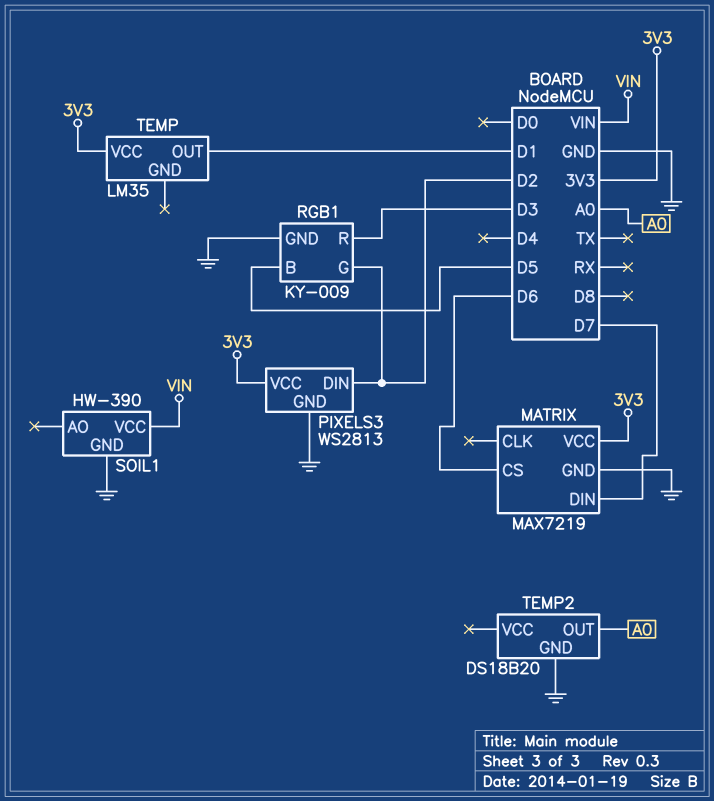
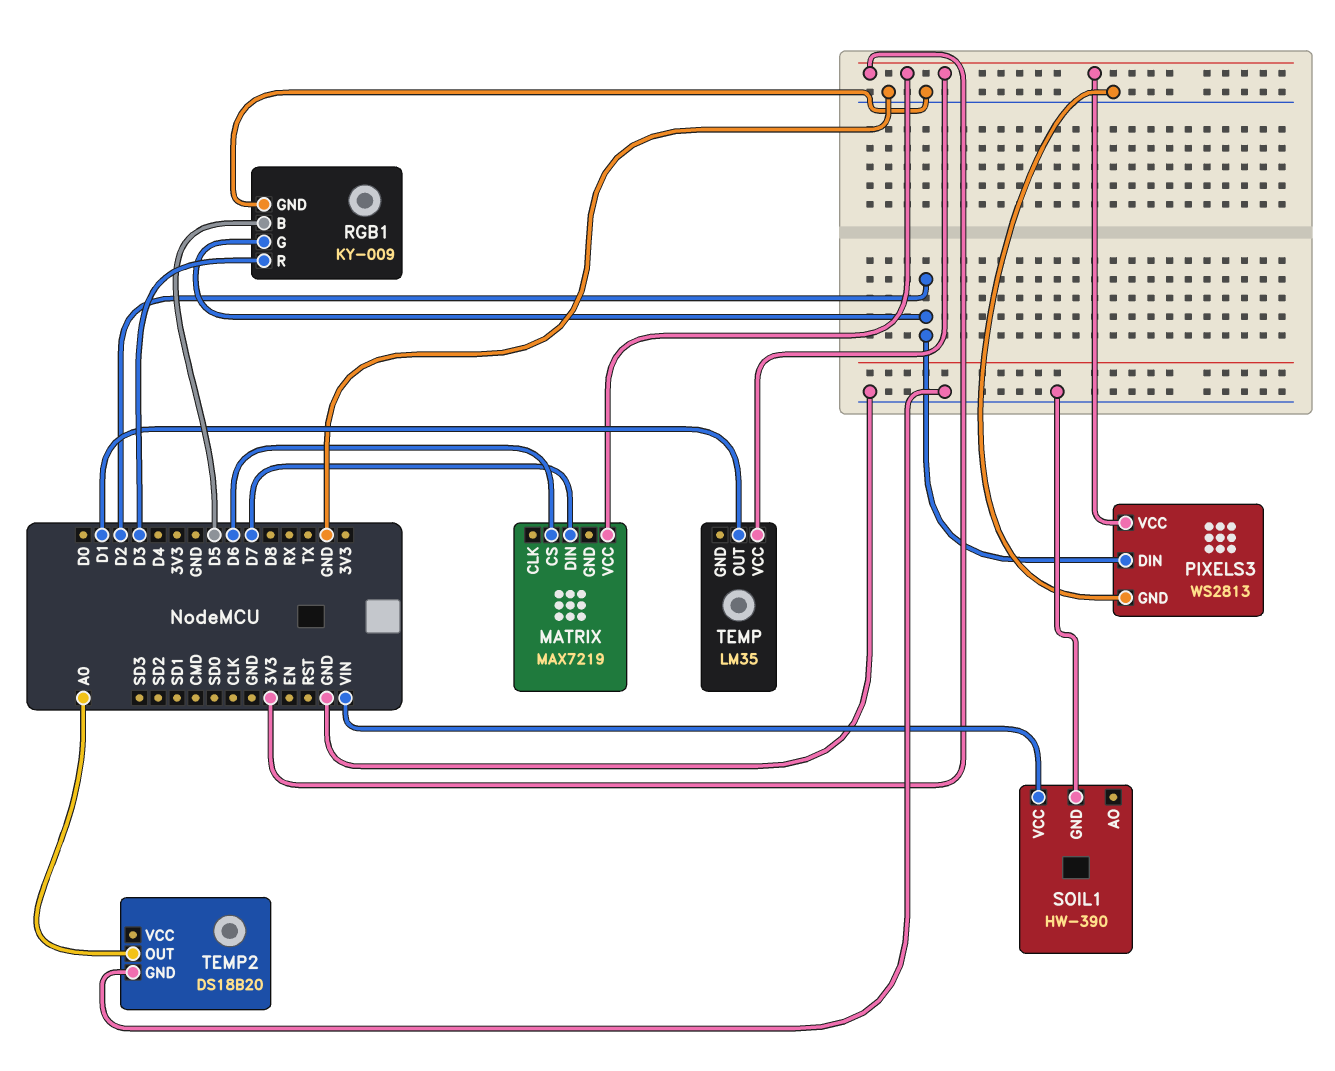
MATRIX pin GND: GND -> none

